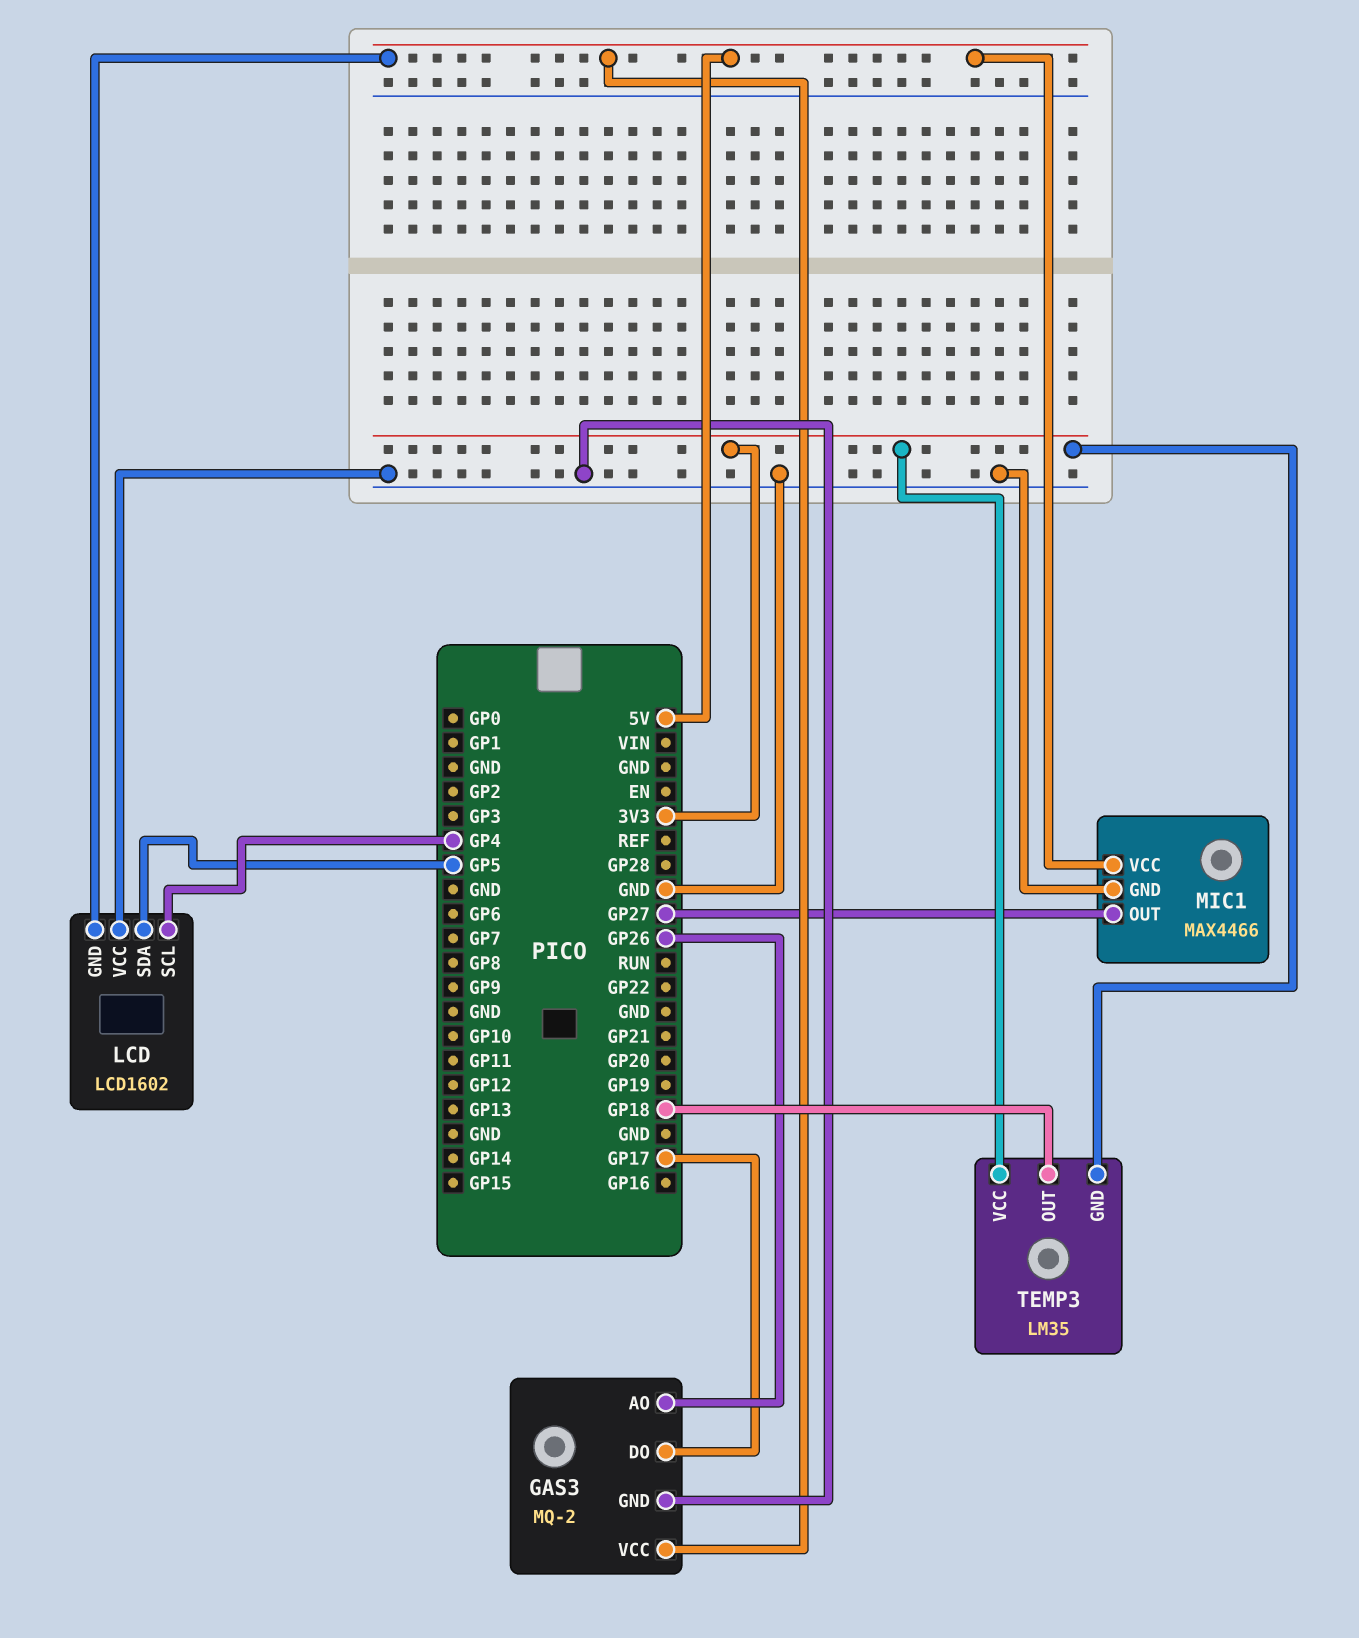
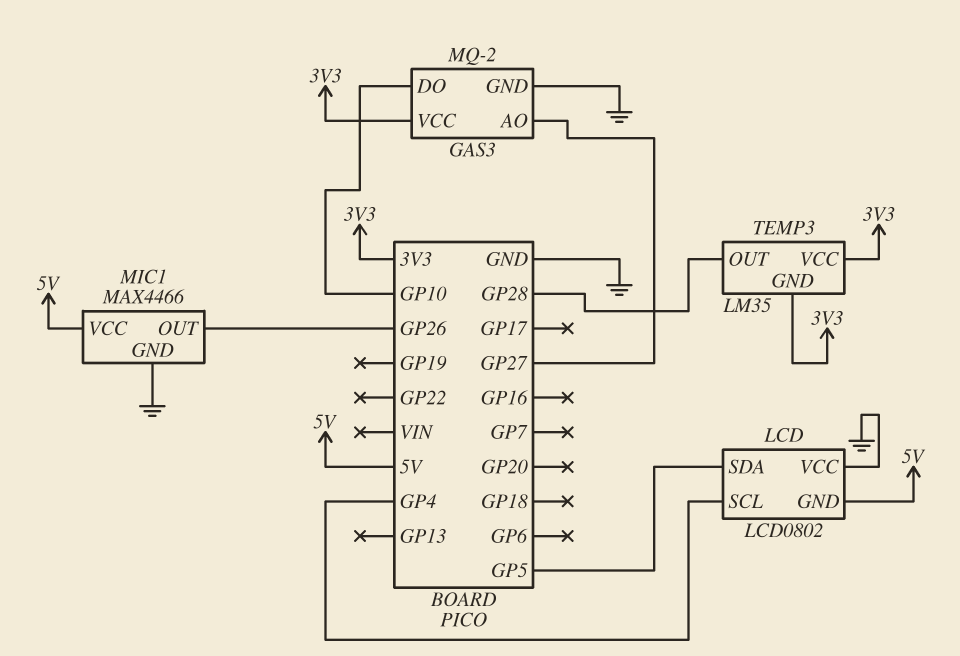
GAS3 pin AO: GP26 -> GP27
GAS3 pin DO: GP17 -> GP10
GAS3 pin VCC: 5V -> 3V3
LCD: LCD1602 -> LCD0802
MIC1 pin OUT: GP27 -> GP26
TEMP3 pin OUT: GP18 -> GP28

